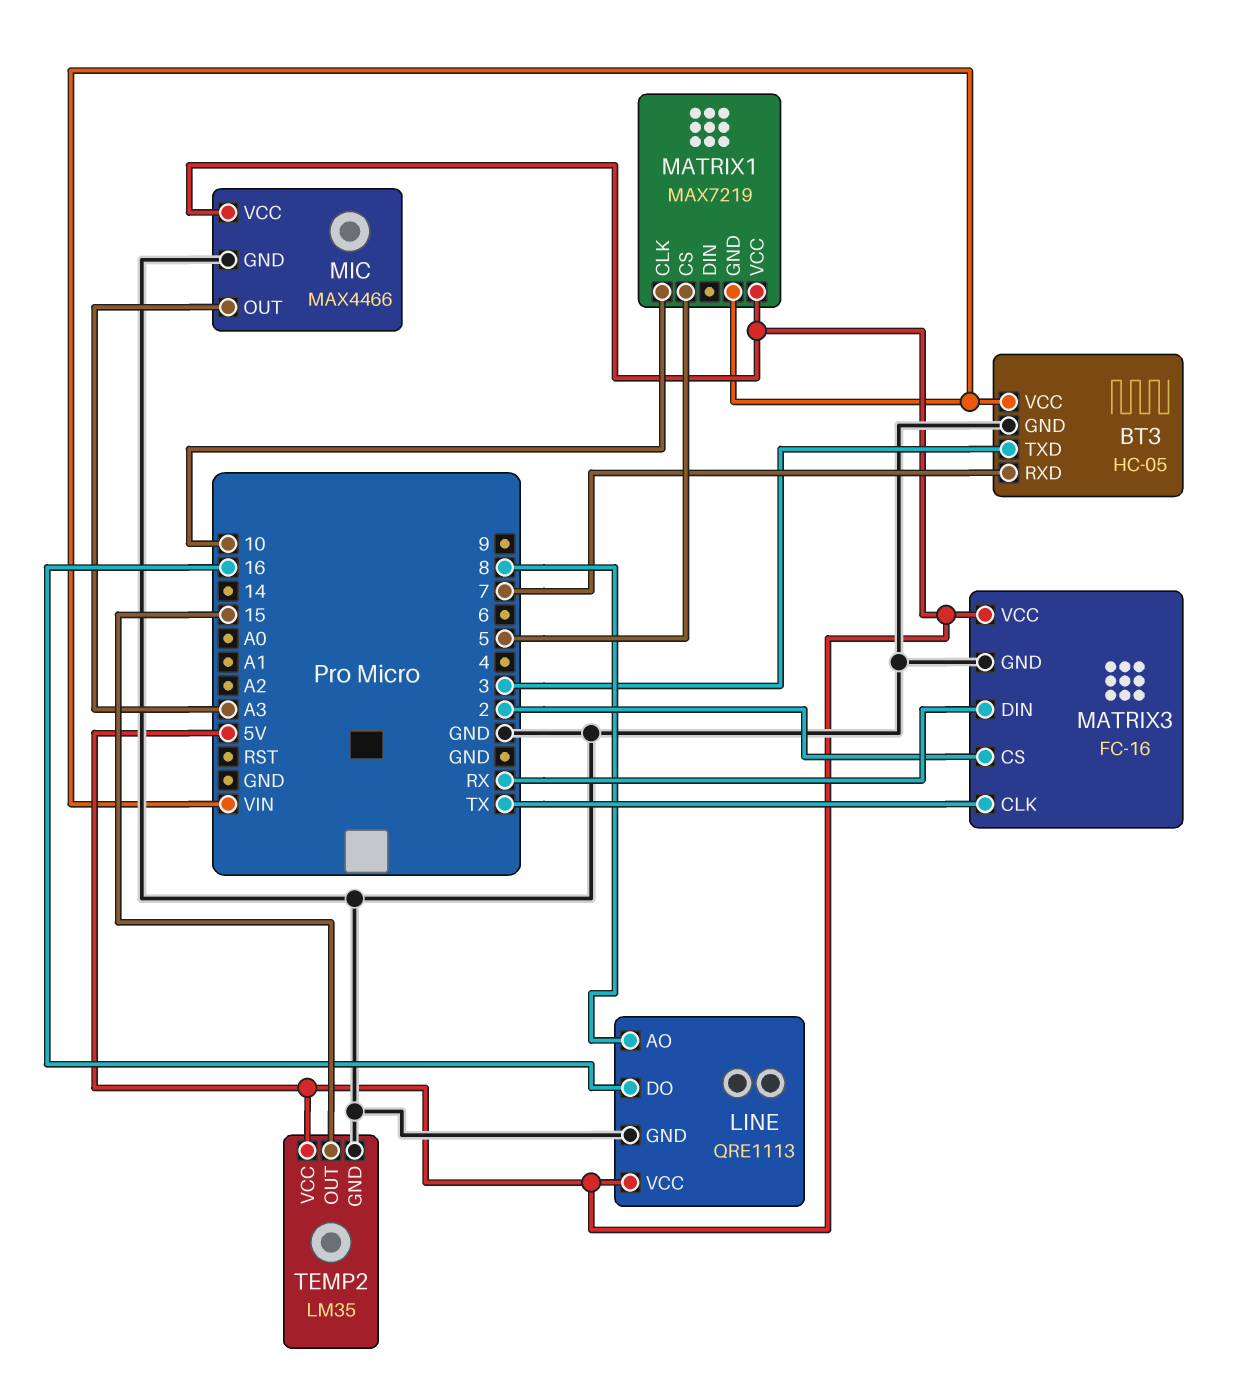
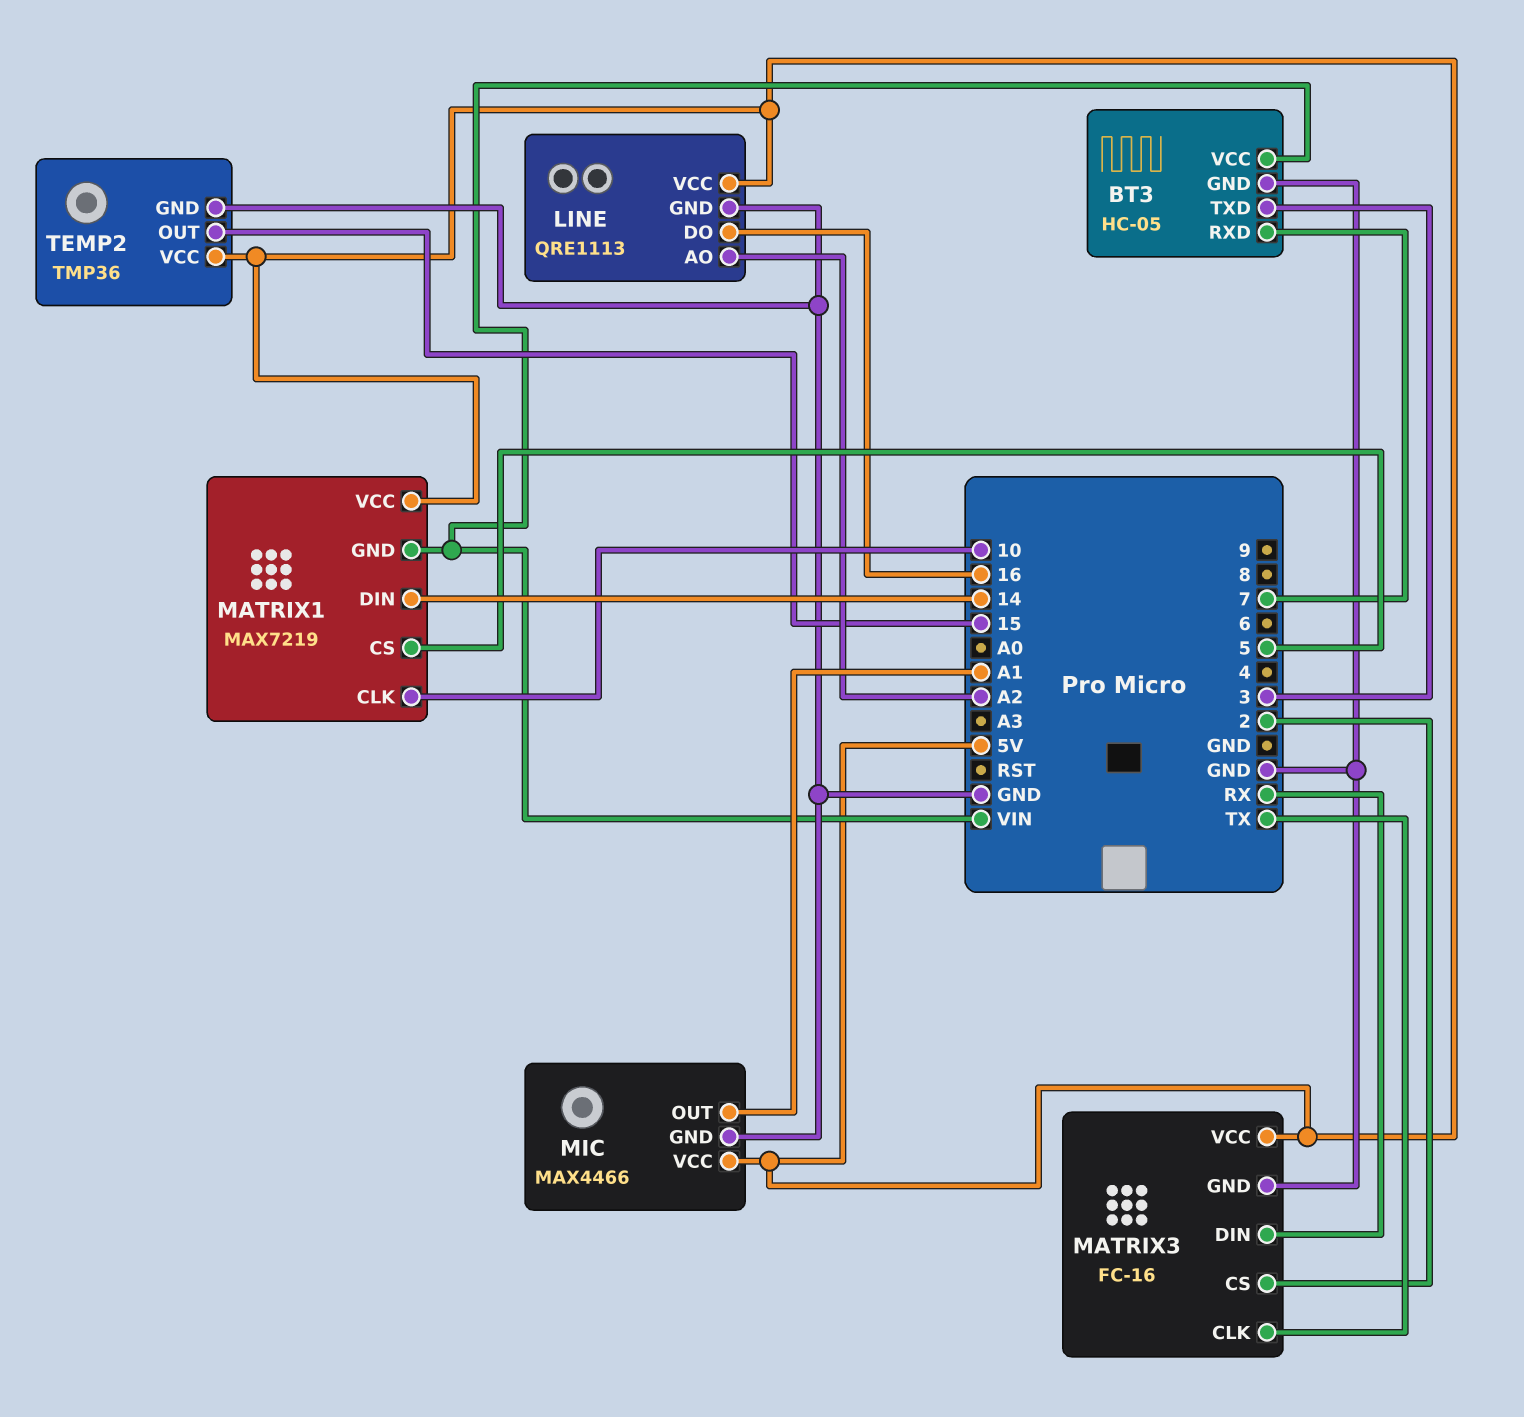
LINE pin AO: 8 -> A2
MATRIX1 pin DIN: none -> 14
MIC pin OUT: A3 -> A1
TEMP2: LM35 -> TMP36

